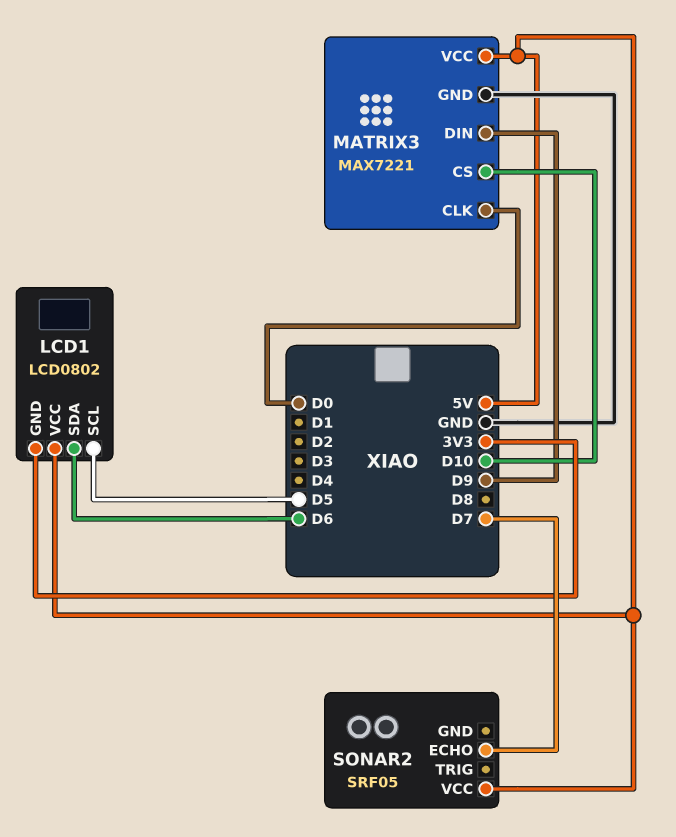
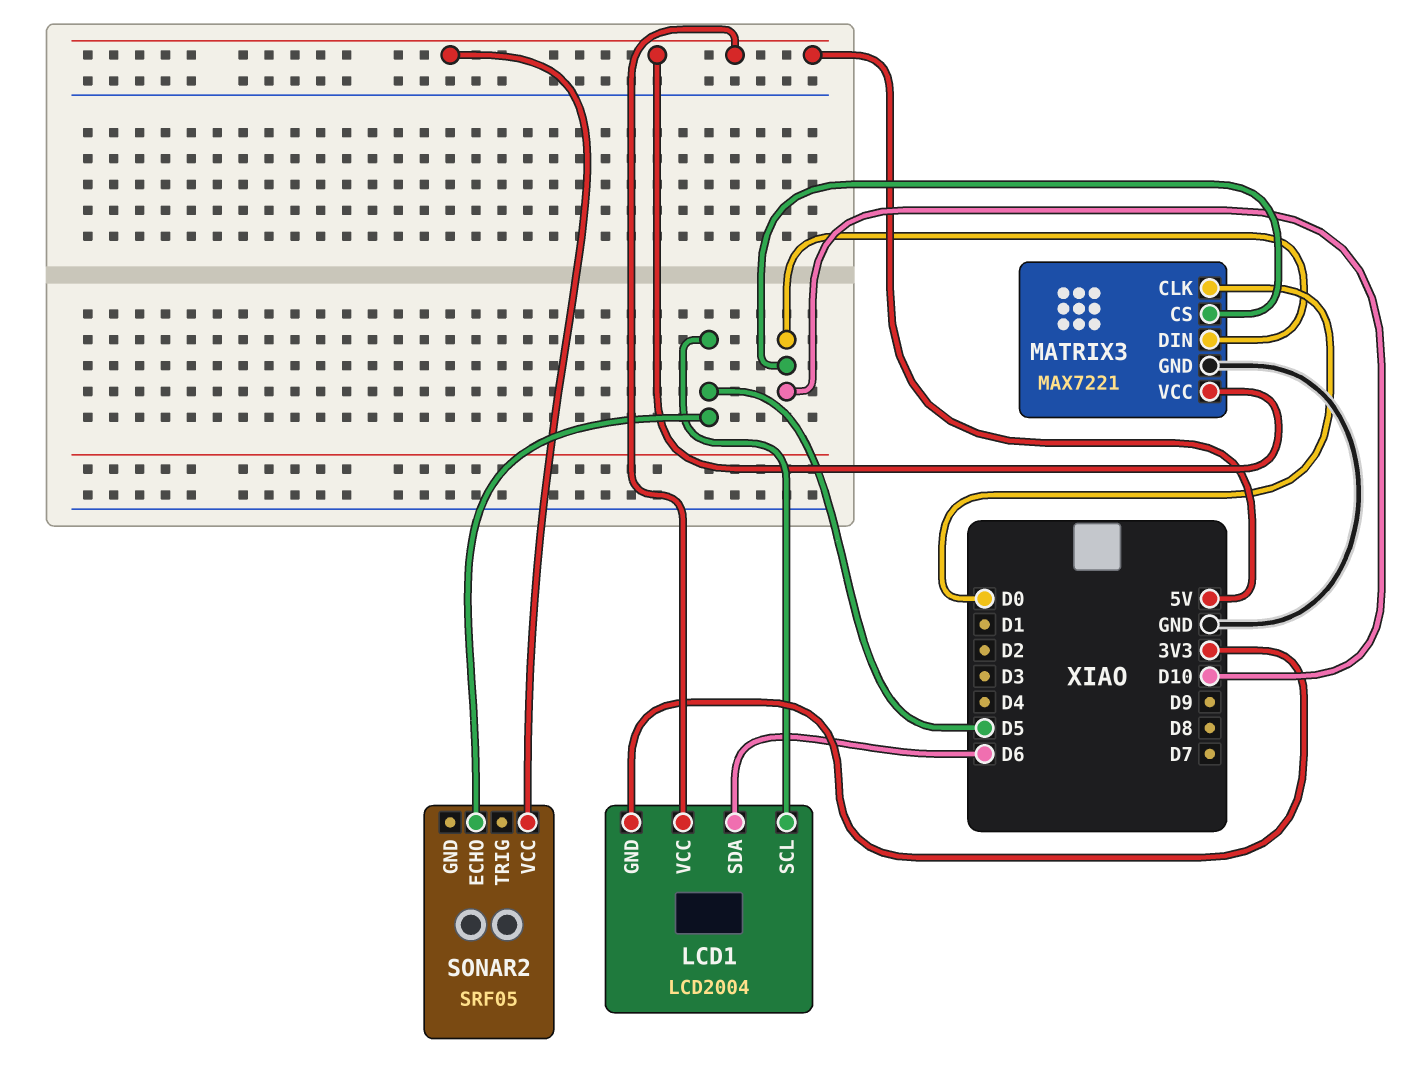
LCD1: LCD0802 -> LCD2004
MATRIX3 pin DIN: D9 -> D10
SONAR2 pin ECHO: D7 -> D5

